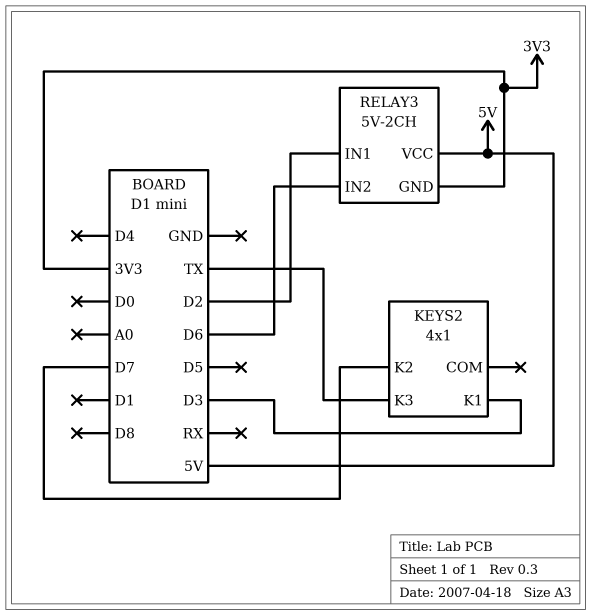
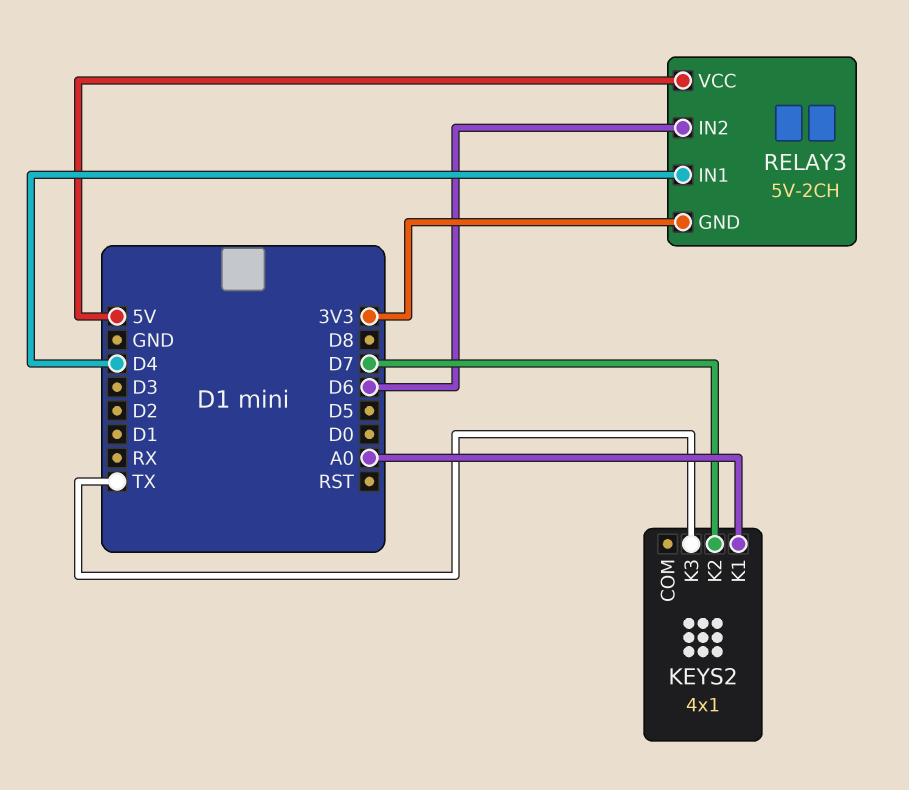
KEYS2 pin K1: D3 -> A0
RELAY3 pin IN1: D2 -> D4

